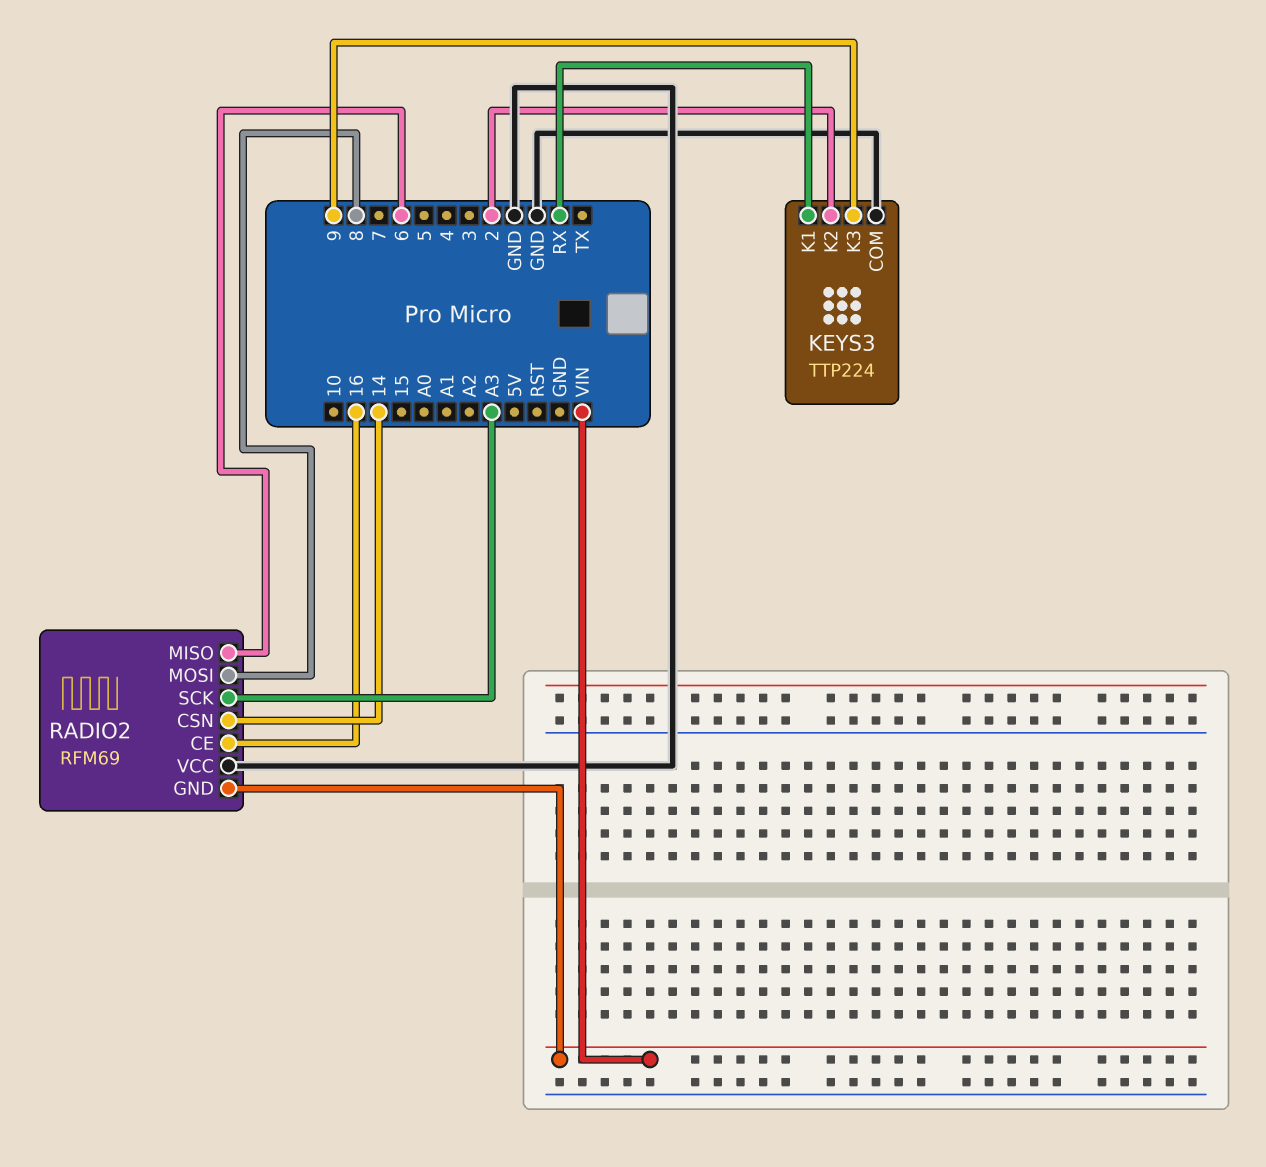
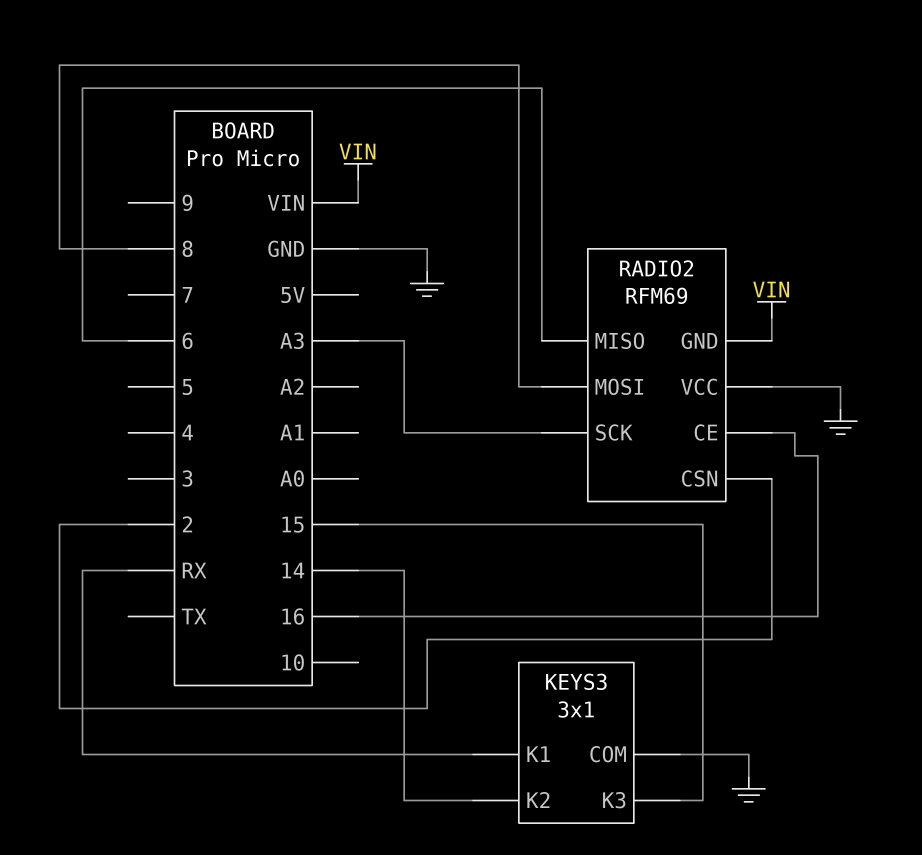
KEYS3: TTP224 -> 3x1
KEYS3 pin K2: 2 -> 14
KEYS3 pin K3: 9 -> 15
RADIO2 pin CSN: 14 -> 2

